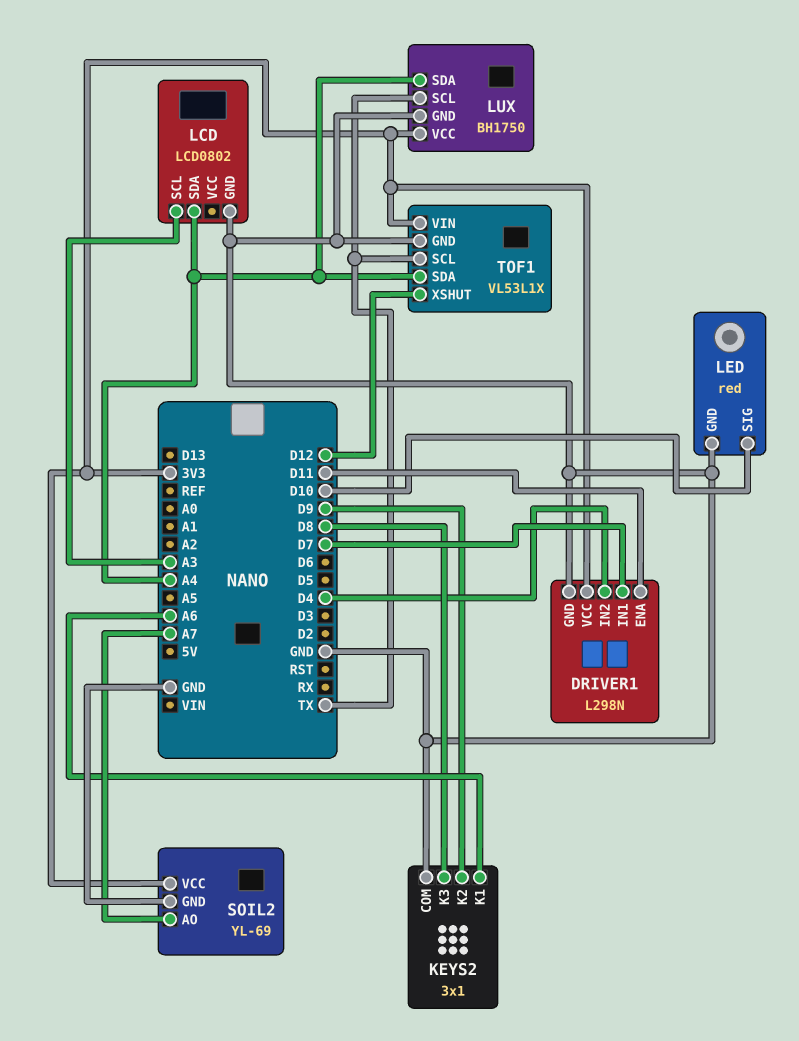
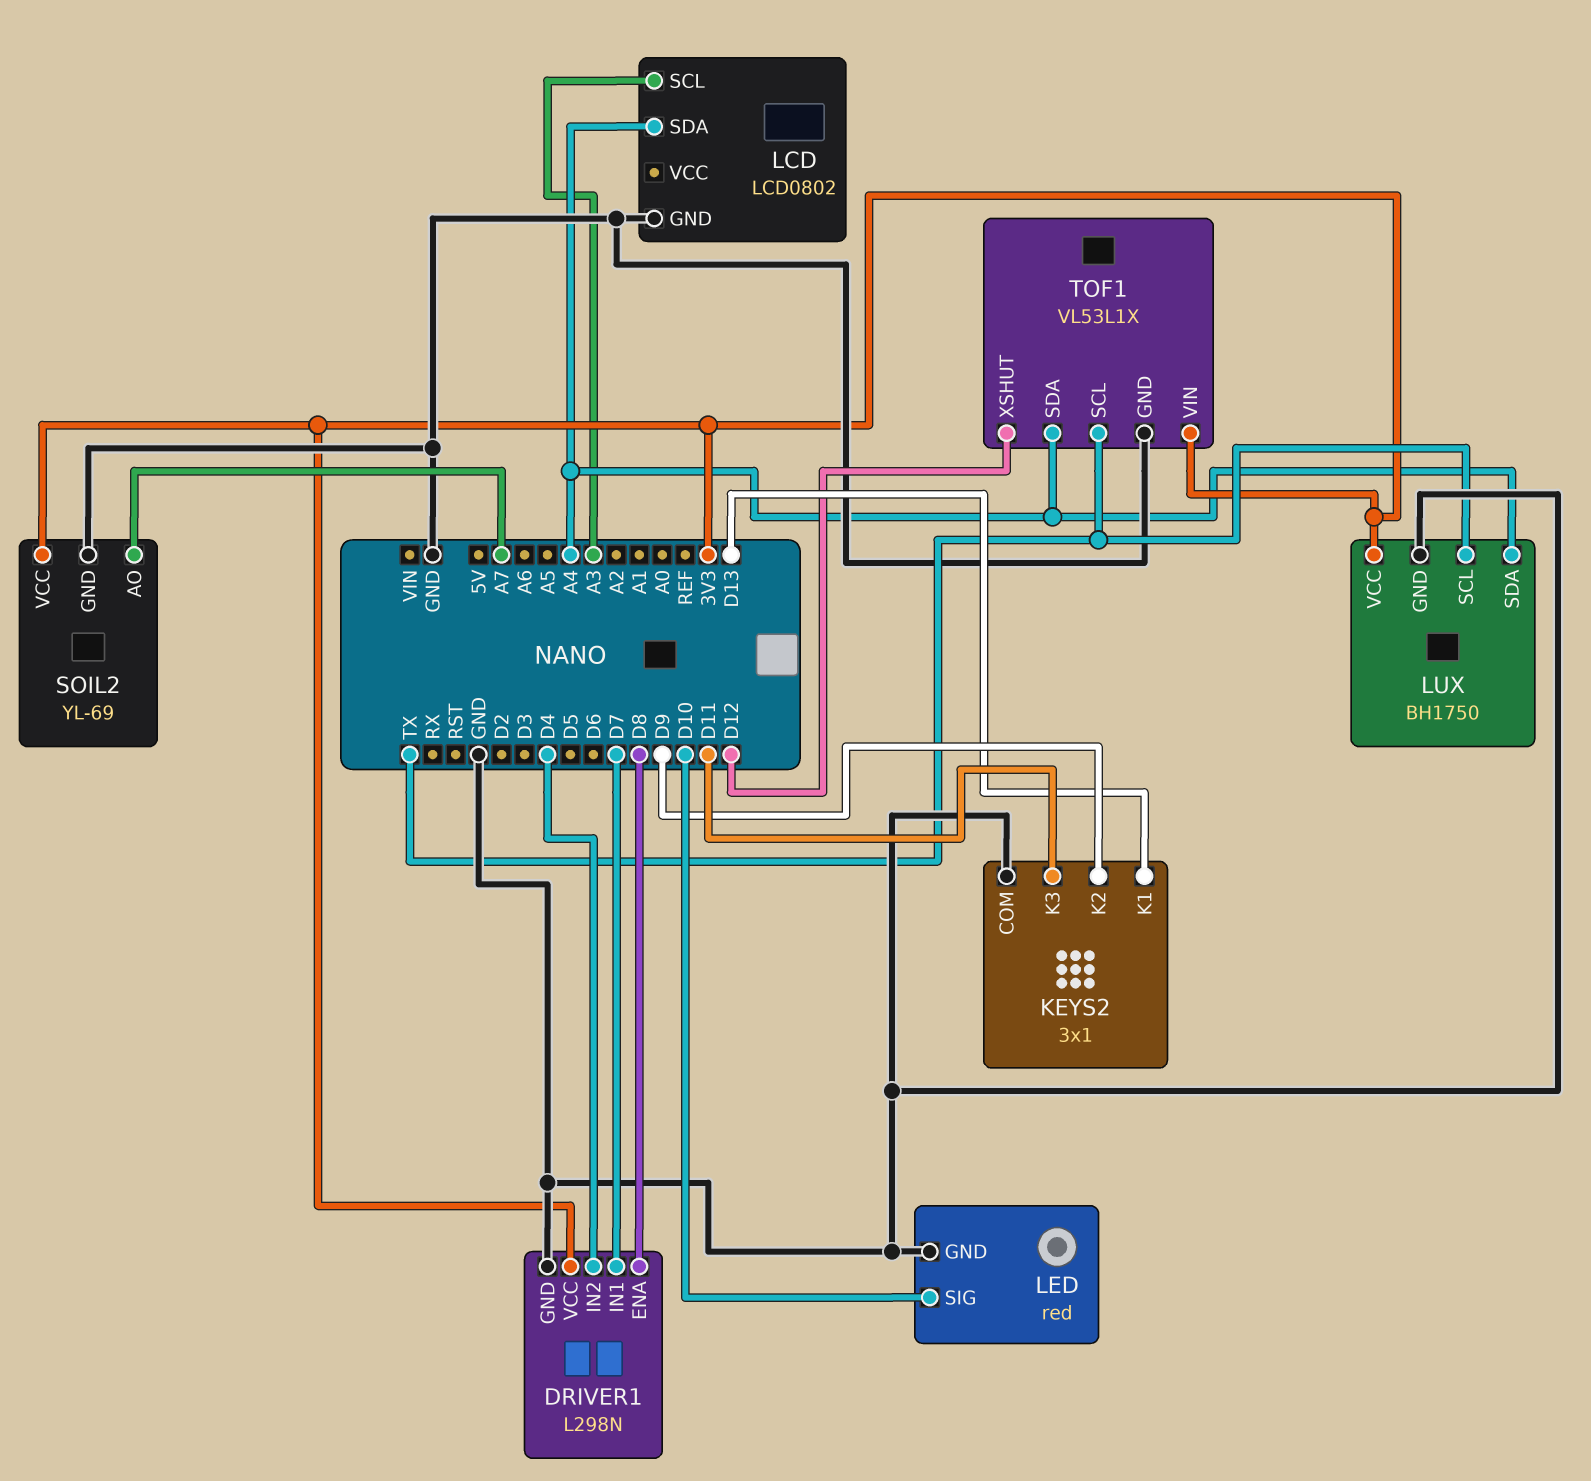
DRIVER1 pin ENA: D11 -> D8
KEYS2 pin K1: A6 -> D13
KEYS2 pin K3: D8 -> D11

